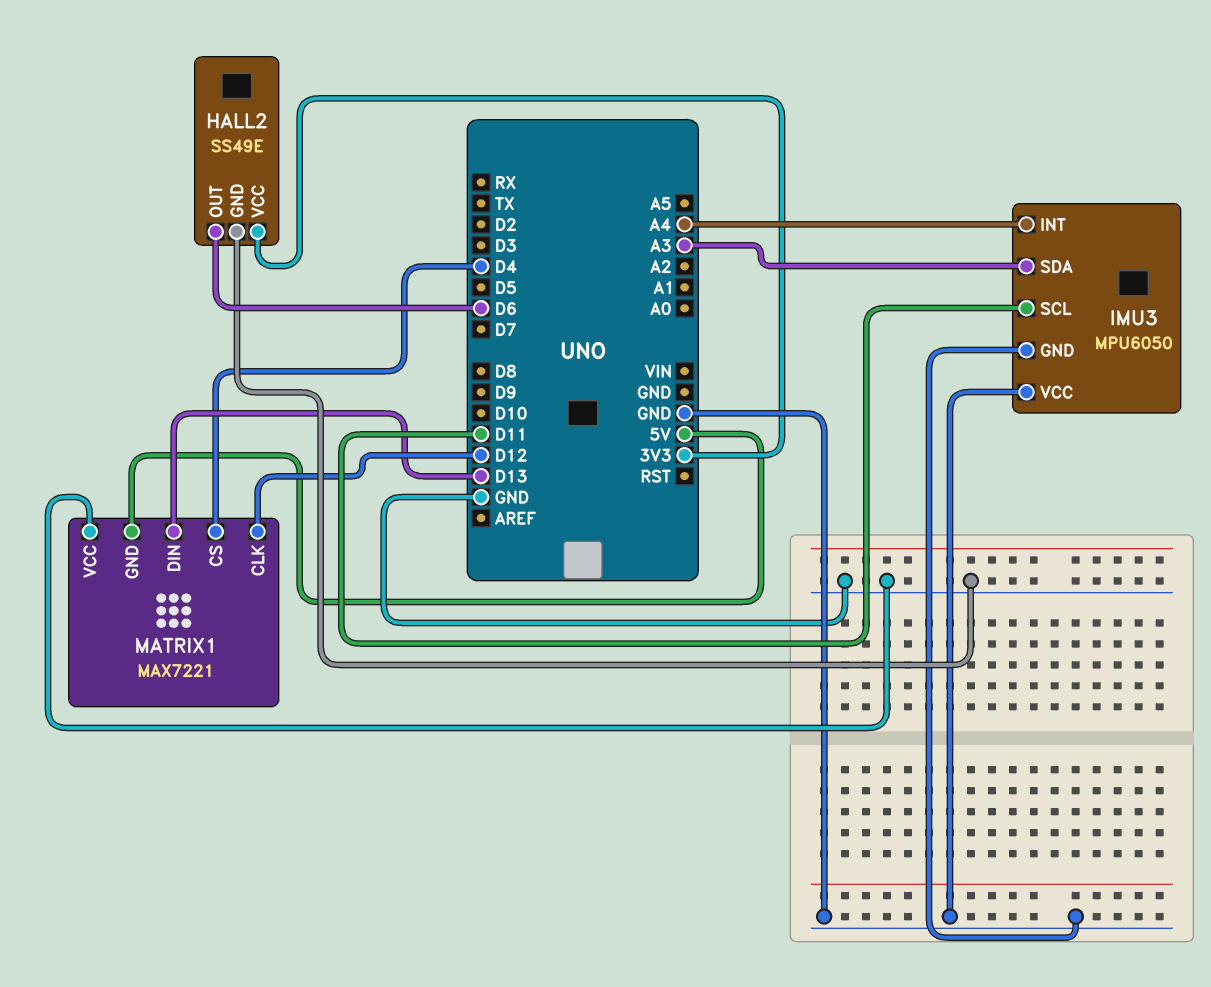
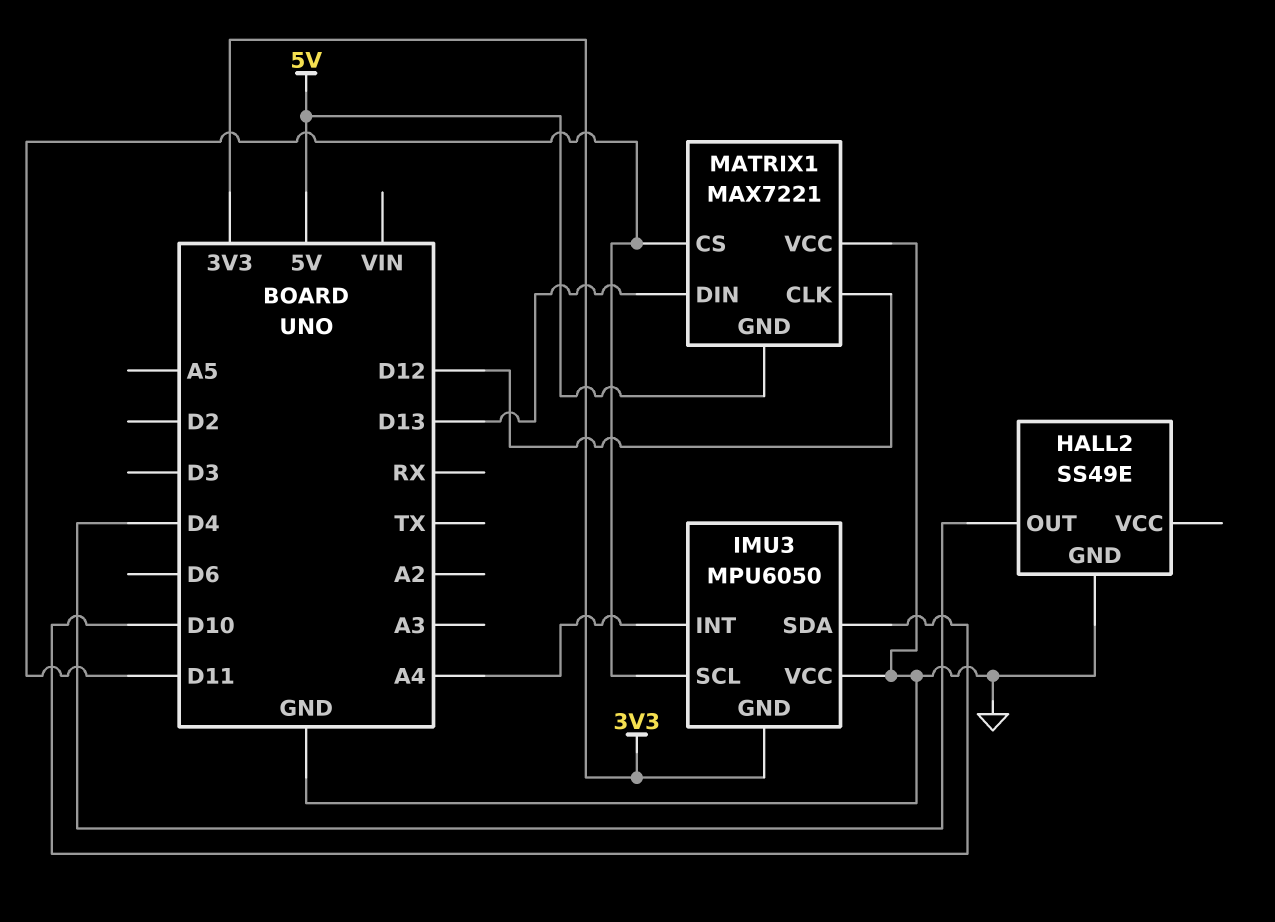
HALL2 pin OUT: D6 -> D4
HALL2 pin VCC: 3V3 -> none
IMU3 pin GND: GND -> 3V3
IMU3 pin SDA: A3 -> D10
MATRIX1 pin CS: D4 -> D11

